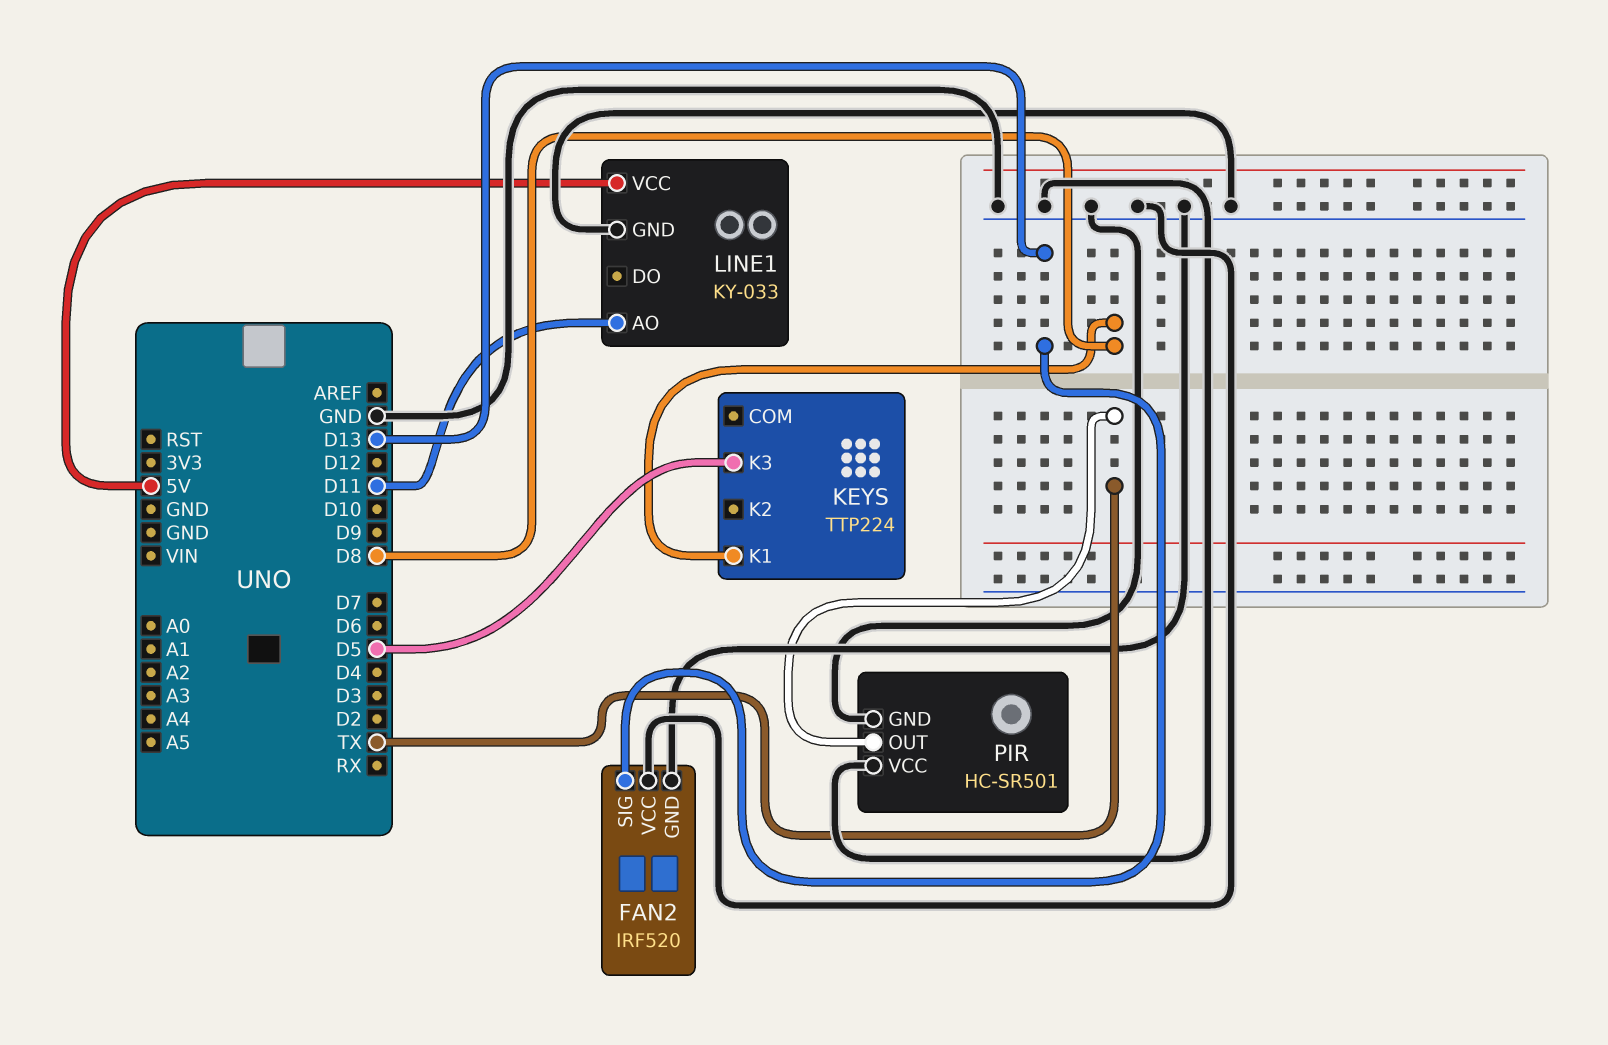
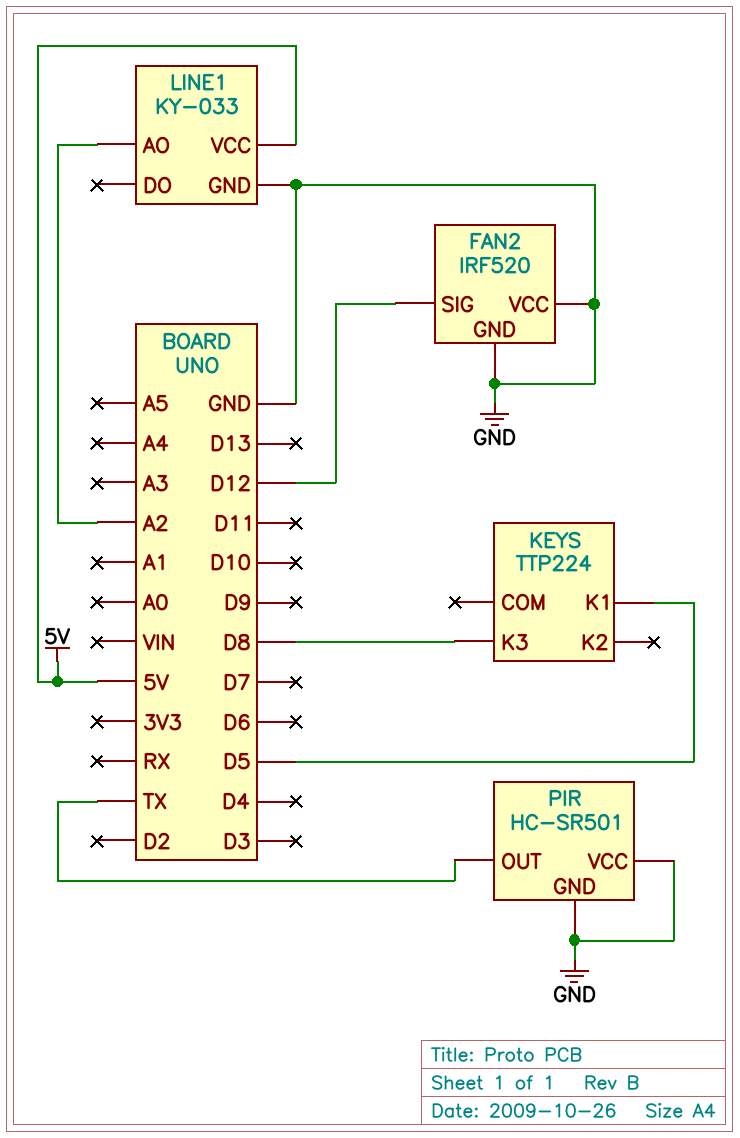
FAN2 pin SIG: D13 -> D12
KEYS pin K1: D8 -> D5
KEYS pin K3: D5 -> D8
LINE1 pin AO: D11 -> A2

